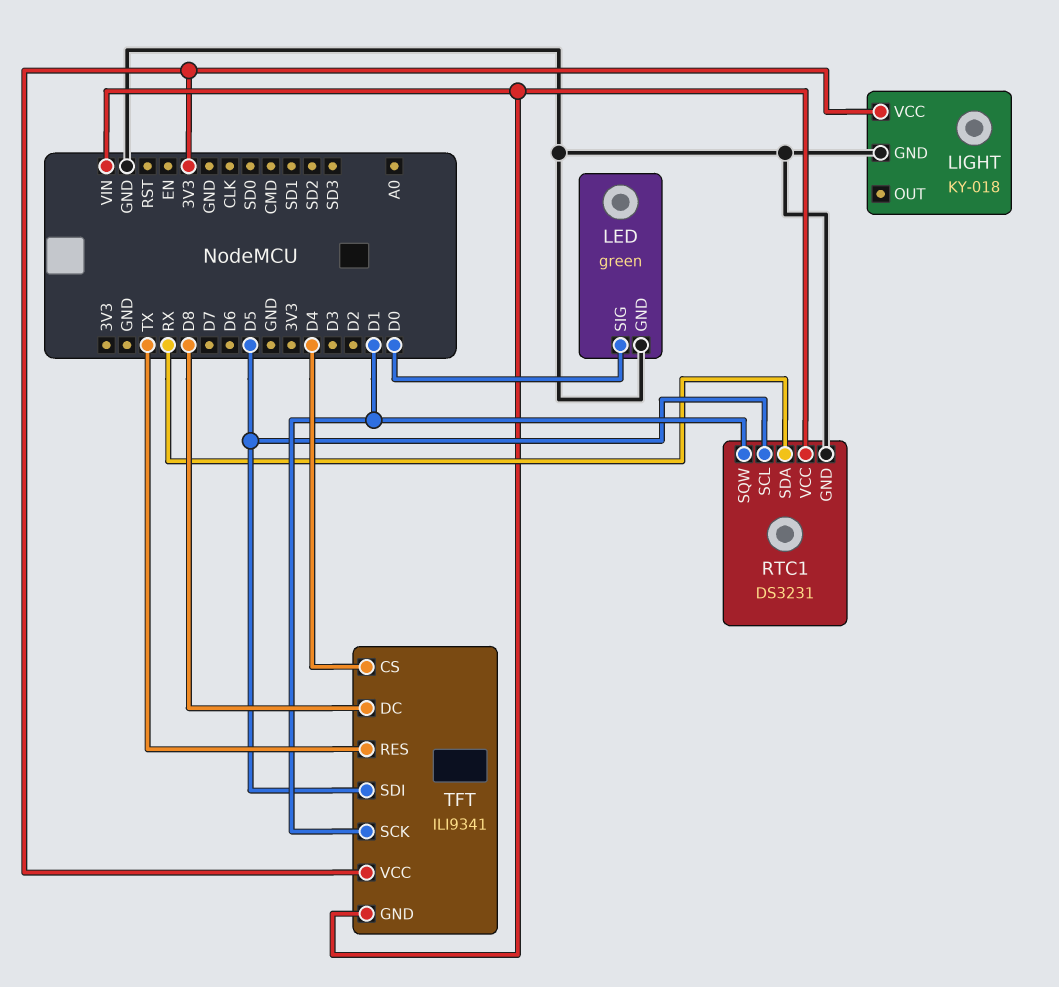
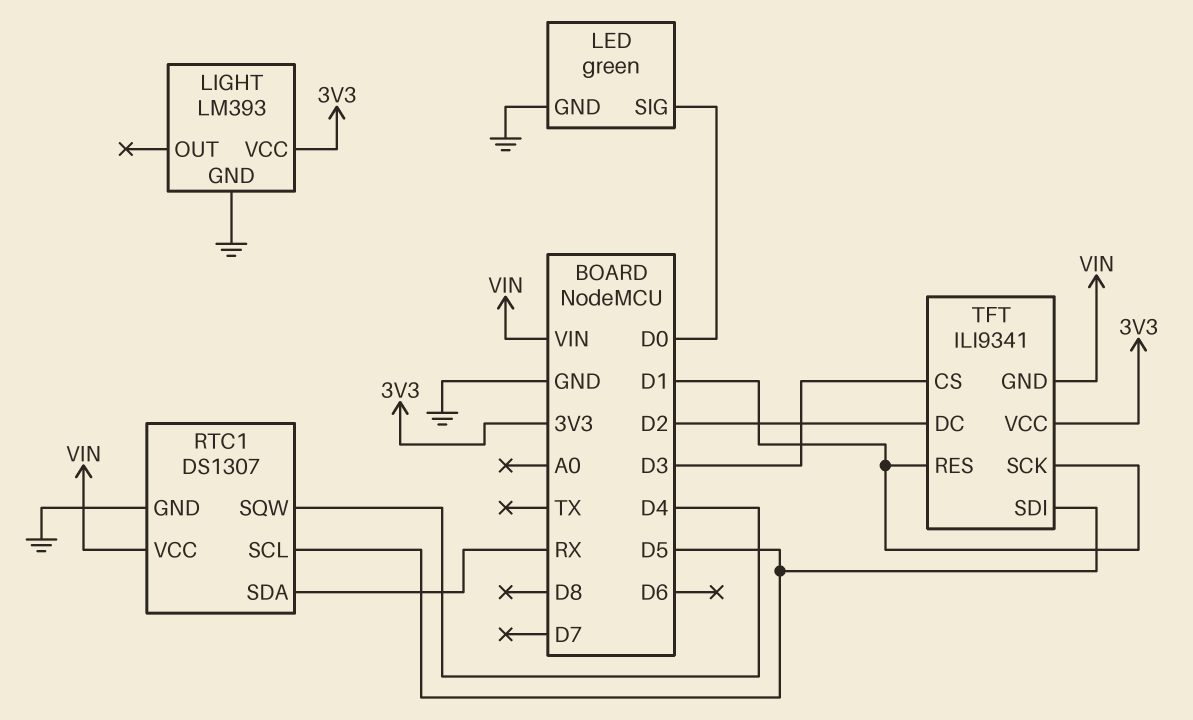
LIGHT: KY-018 -> LM393
RTC1: DS3231 -> DS1307
RTC1 pin SQW: D1 -> D4
TFT pin CS: D4 -> D3
TFT pin DC: D8 -> D2
TFT pin RES: TX -> D1

